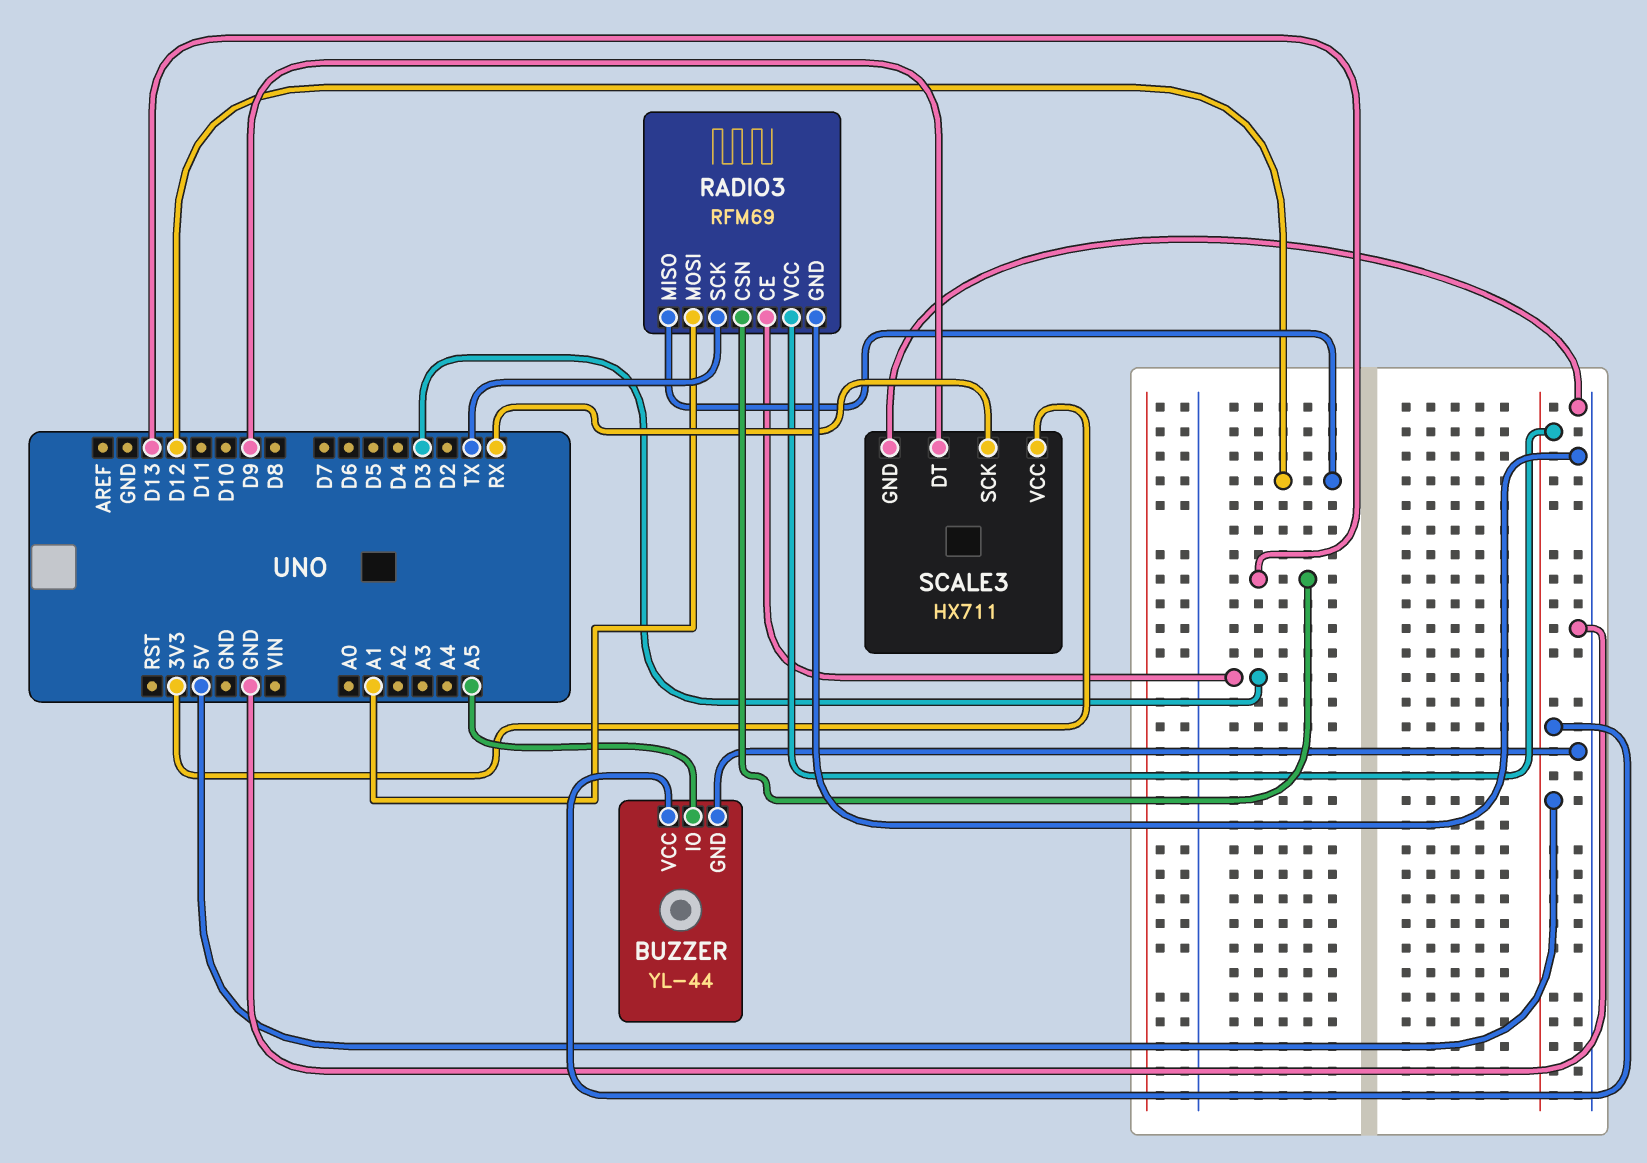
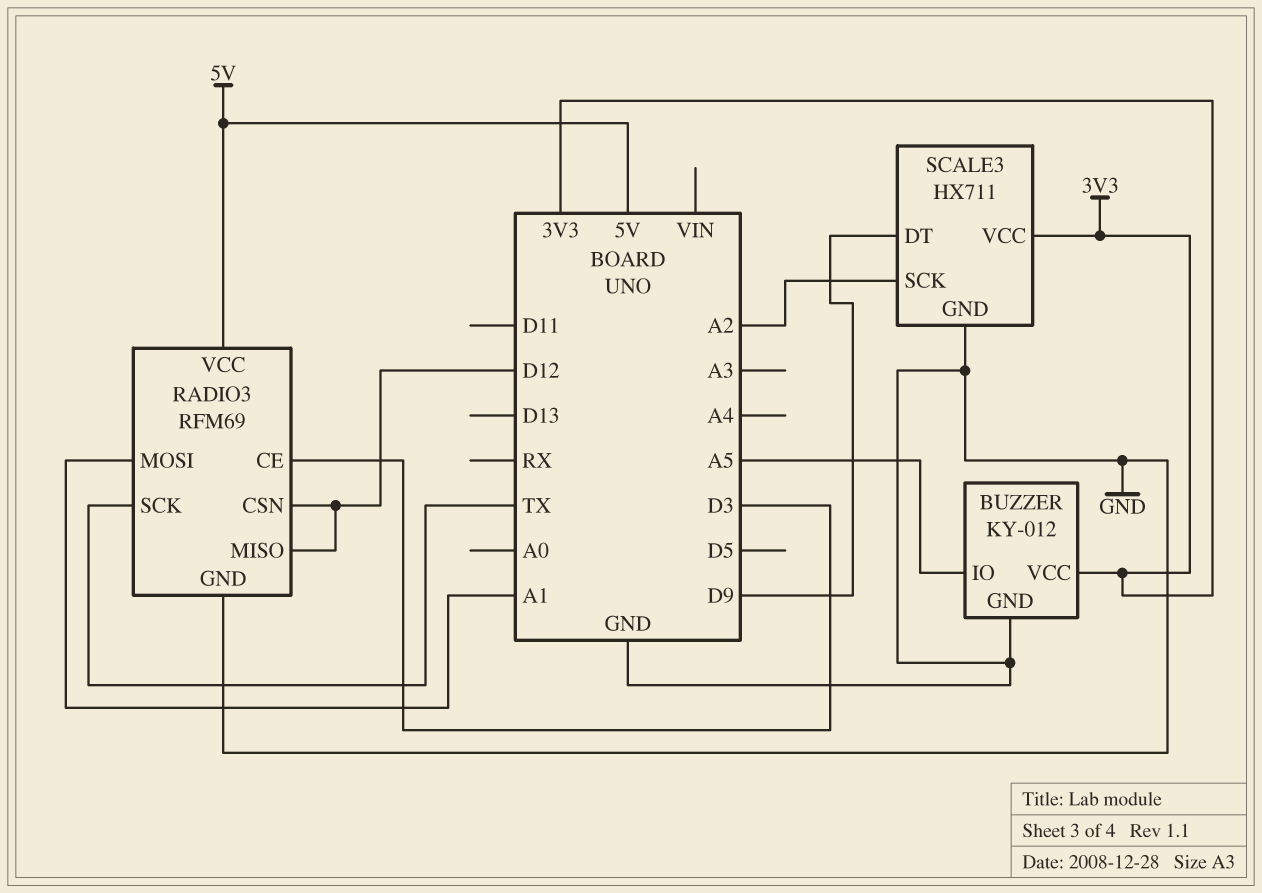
BUZZER: YL-44 -> KY-012
BUZZER pin VCC: 5V -> 3V3
RADIO3 pin CSN: D13 -> D12
SCALE3 pin SCK: RX -> A2

